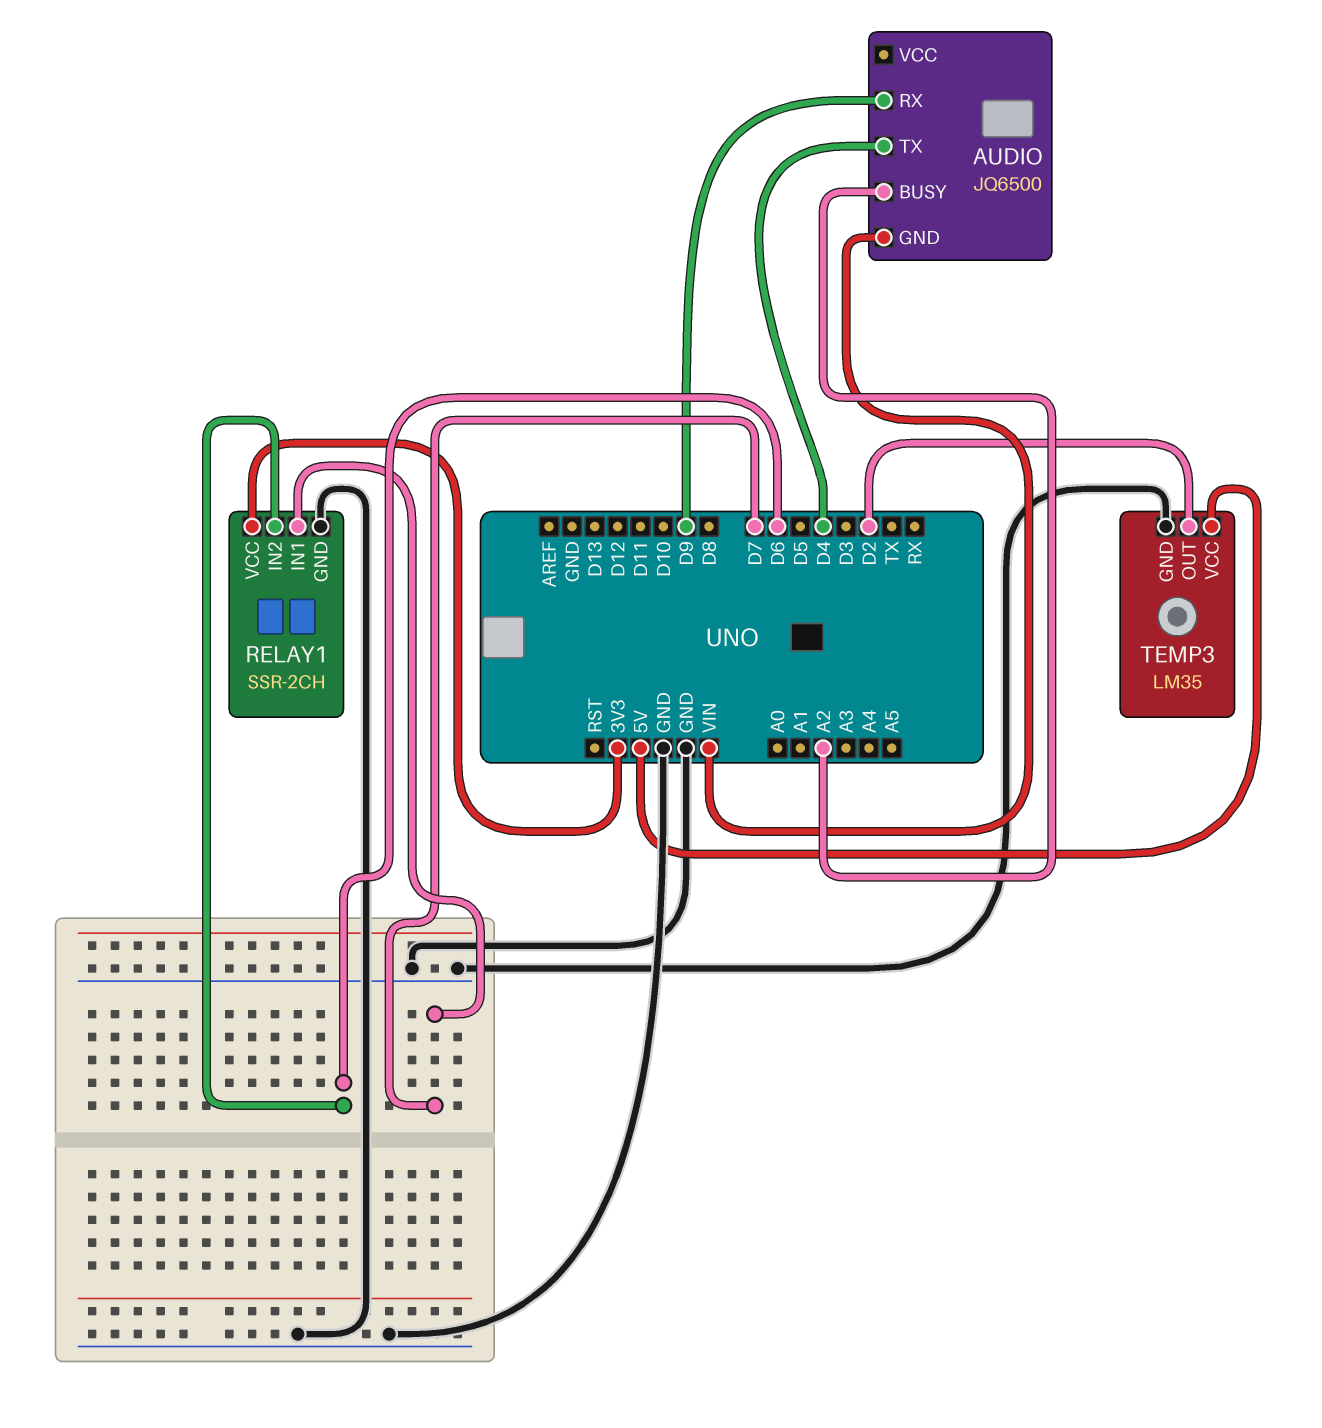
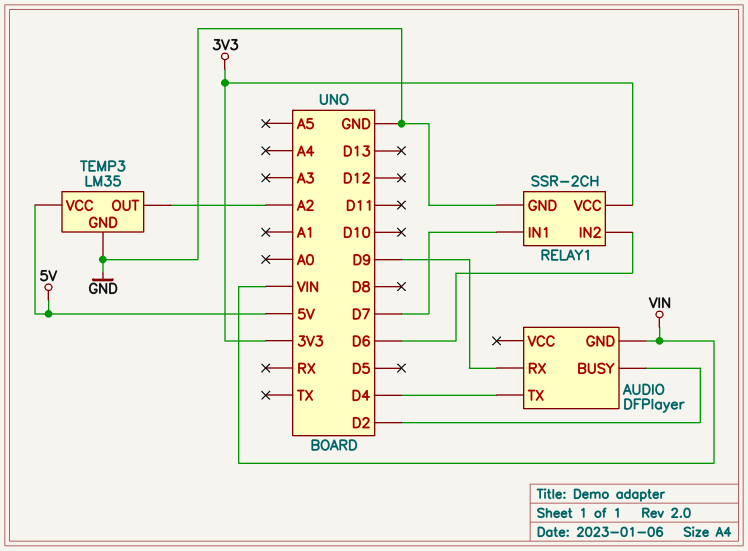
AUDIO: JQ6500 -> DFPlayer
AUDIO pin BUSY: A2 -> D2
TEMP3 pin OUT: D2 -> A2

